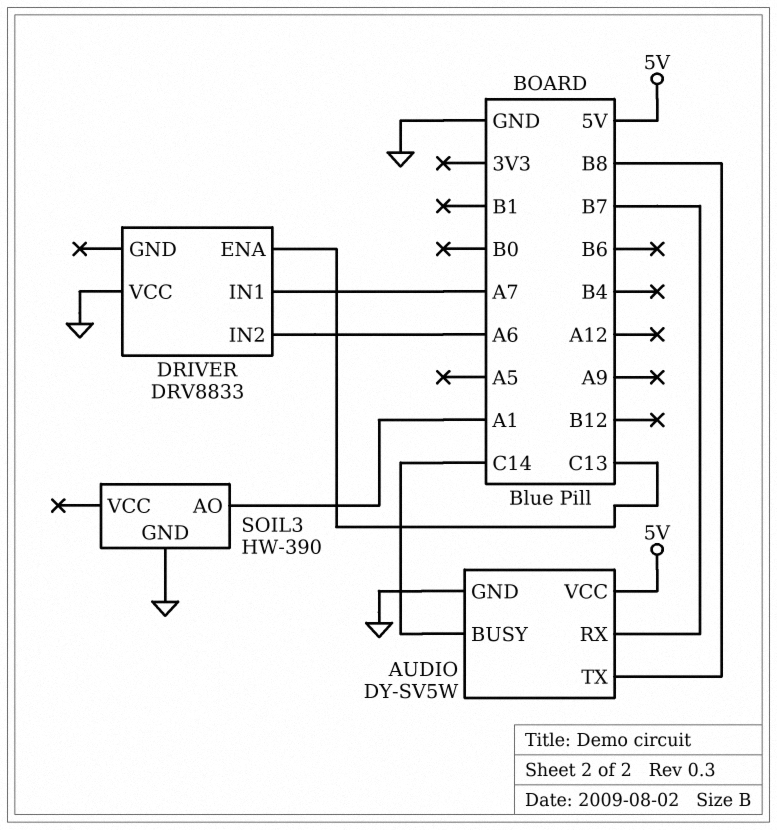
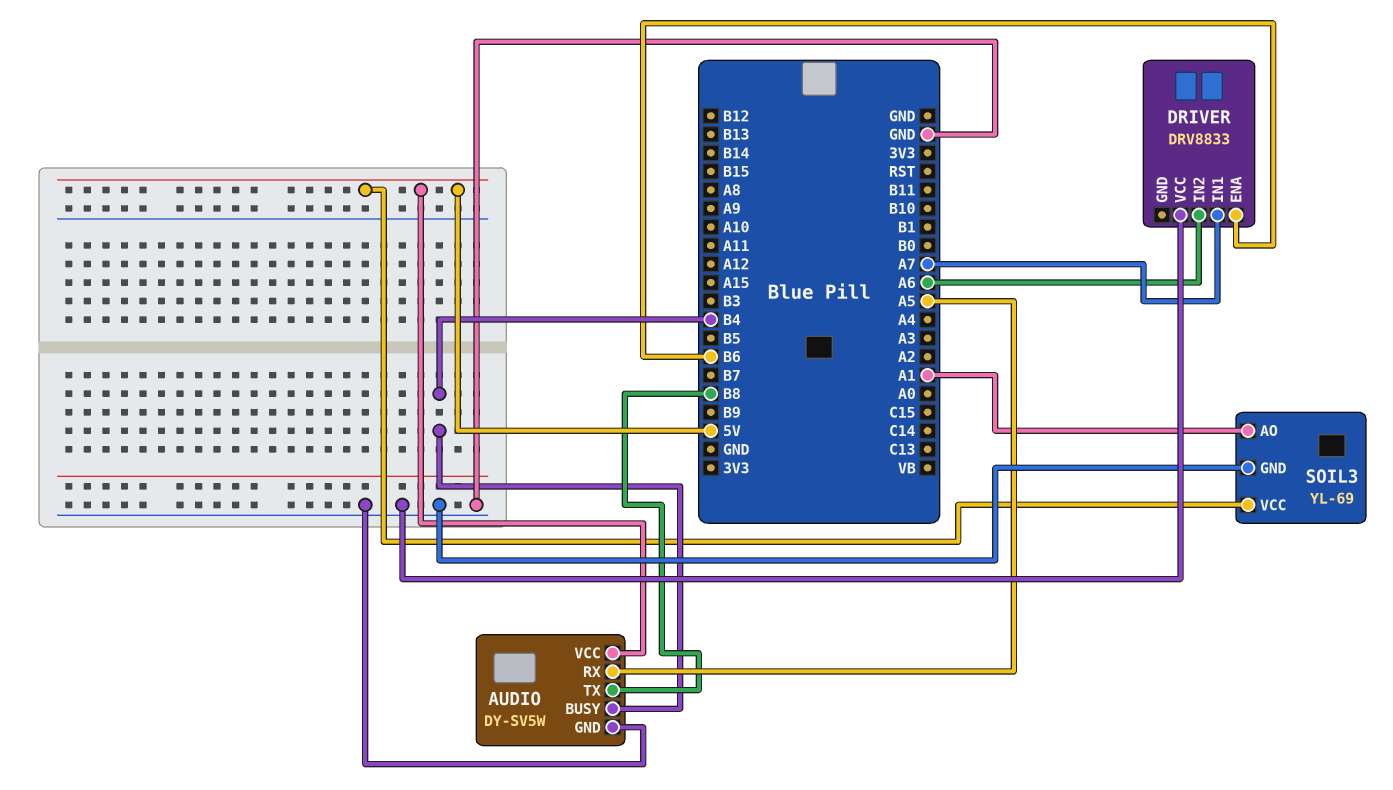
AUDIO pin BUSY: C14 -> B4
AUDIO pin RX: B7 -> A5
DRIVER pin ENA: C13 -> B6
SOIL3: HW-390 -> YL-69
SOIL3 pin VCC: none -> 5V

